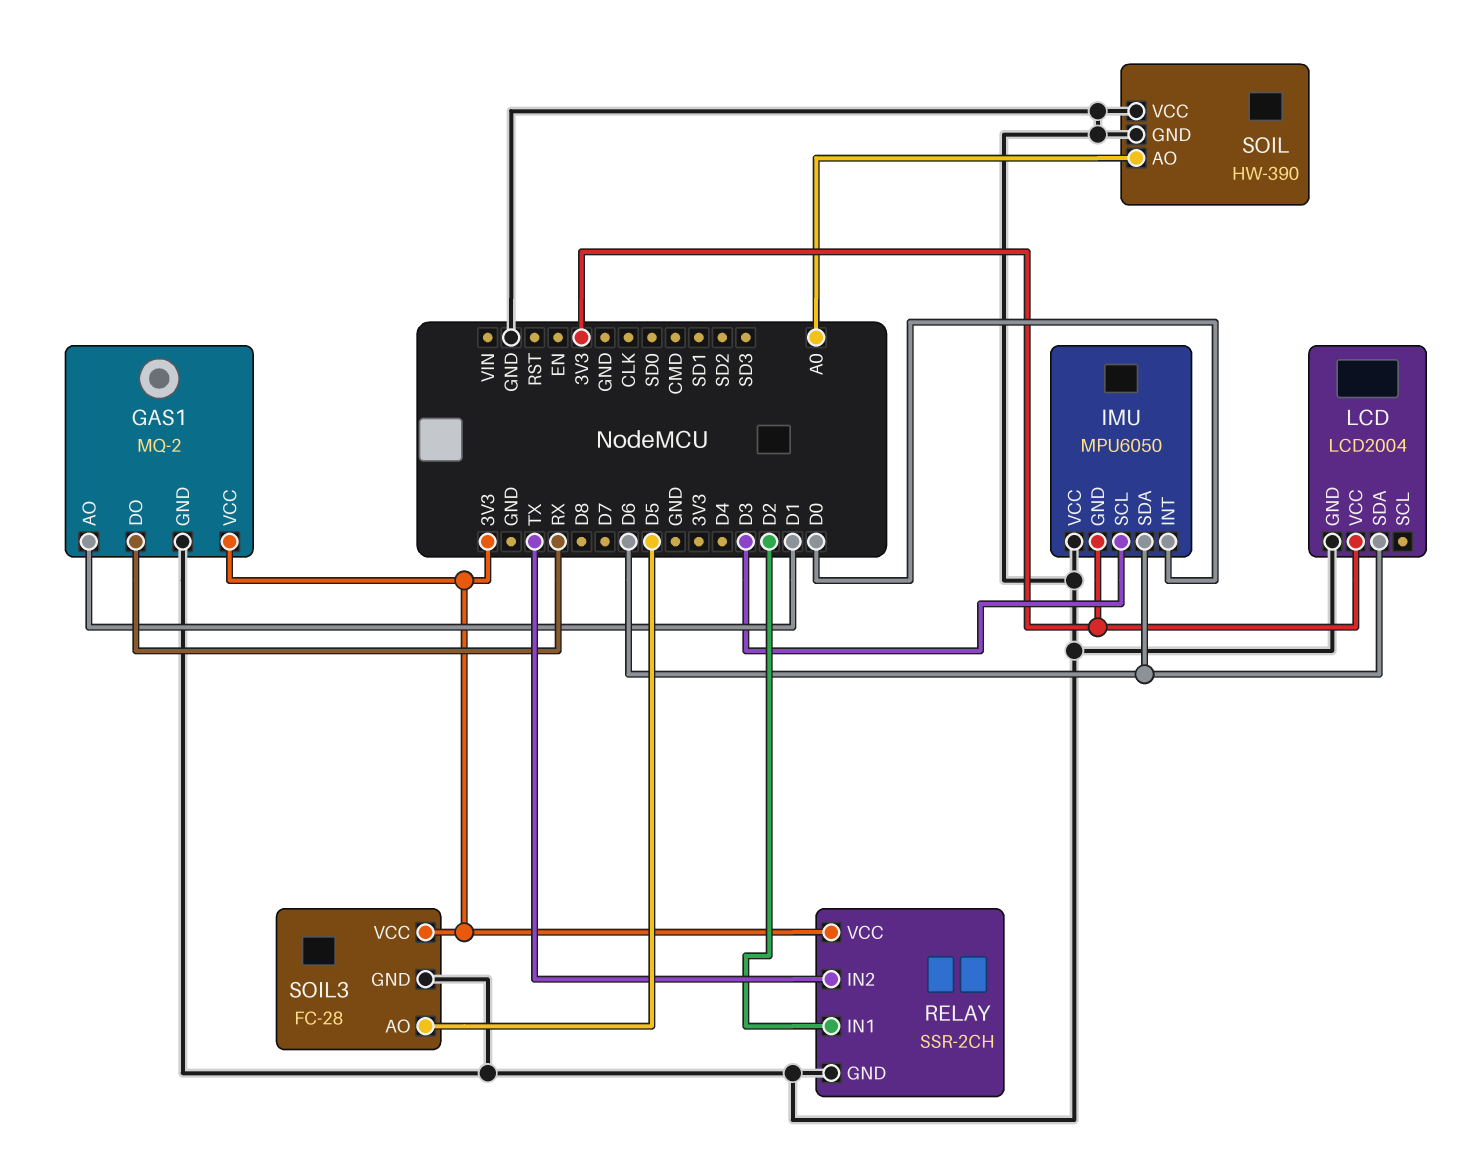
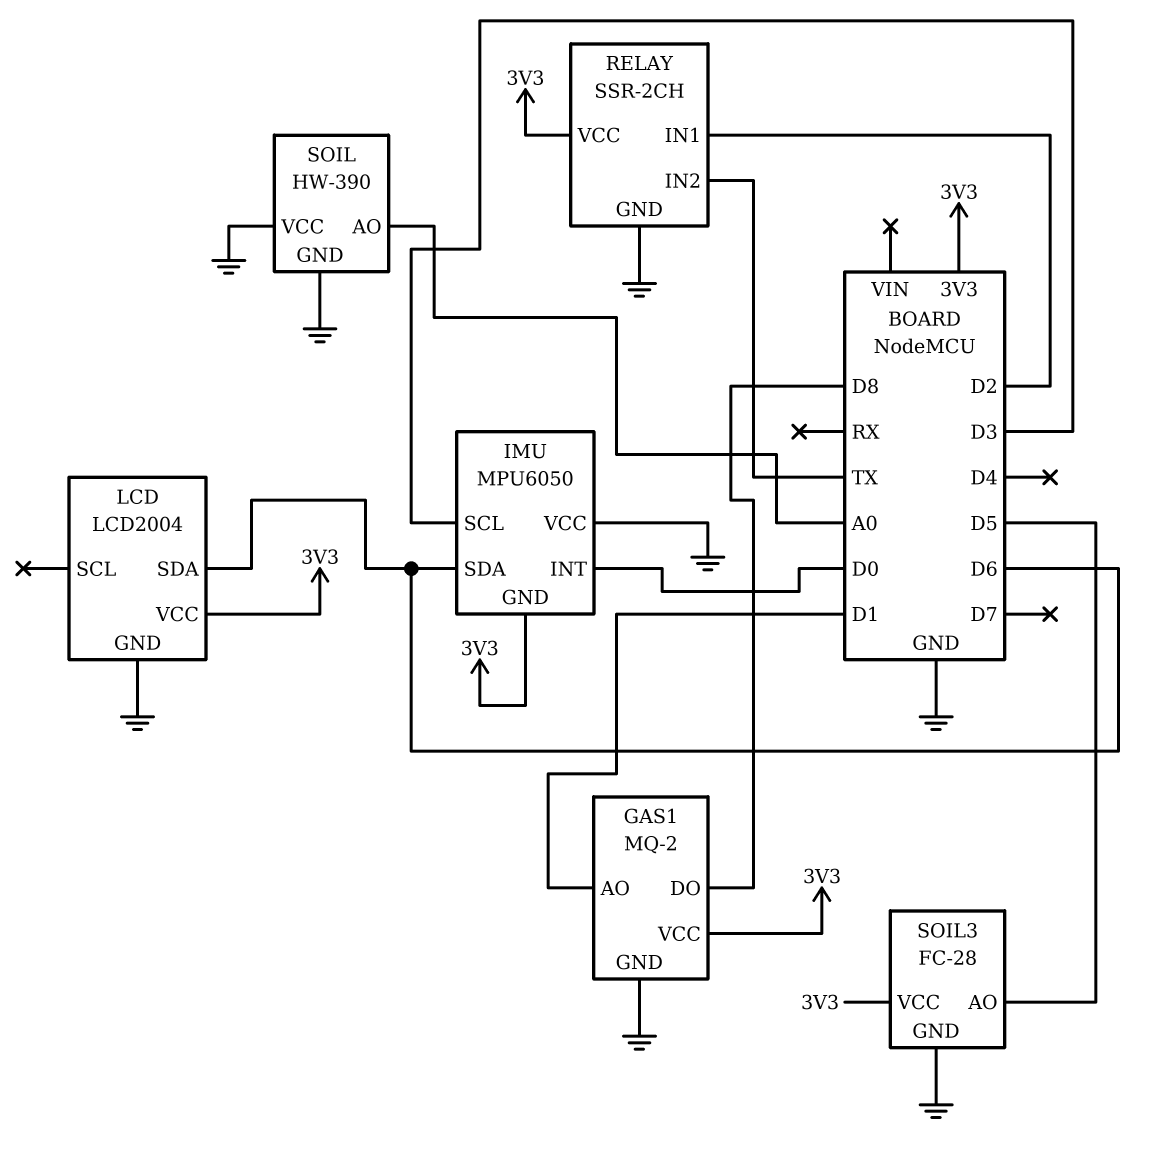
GAS1 pin DO: RX -> D8

